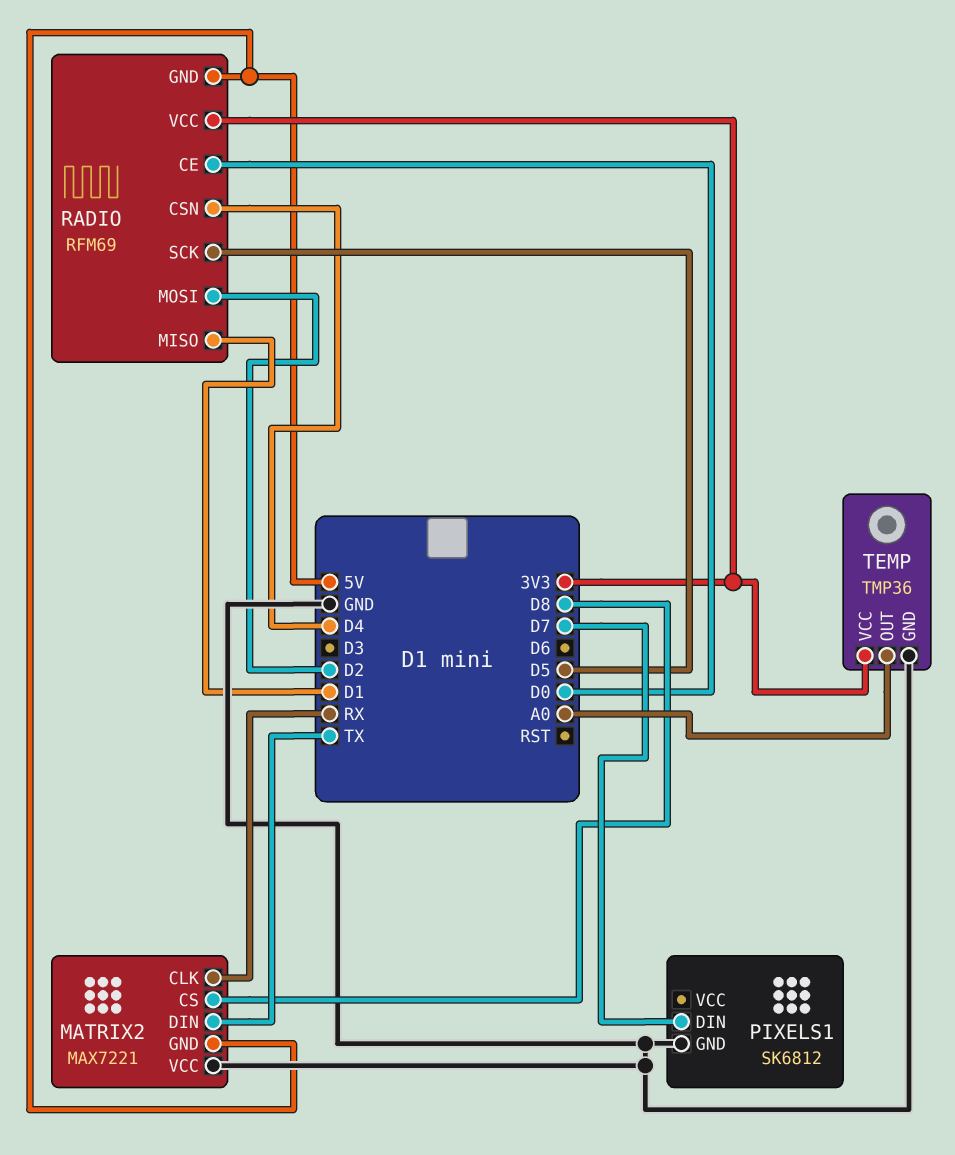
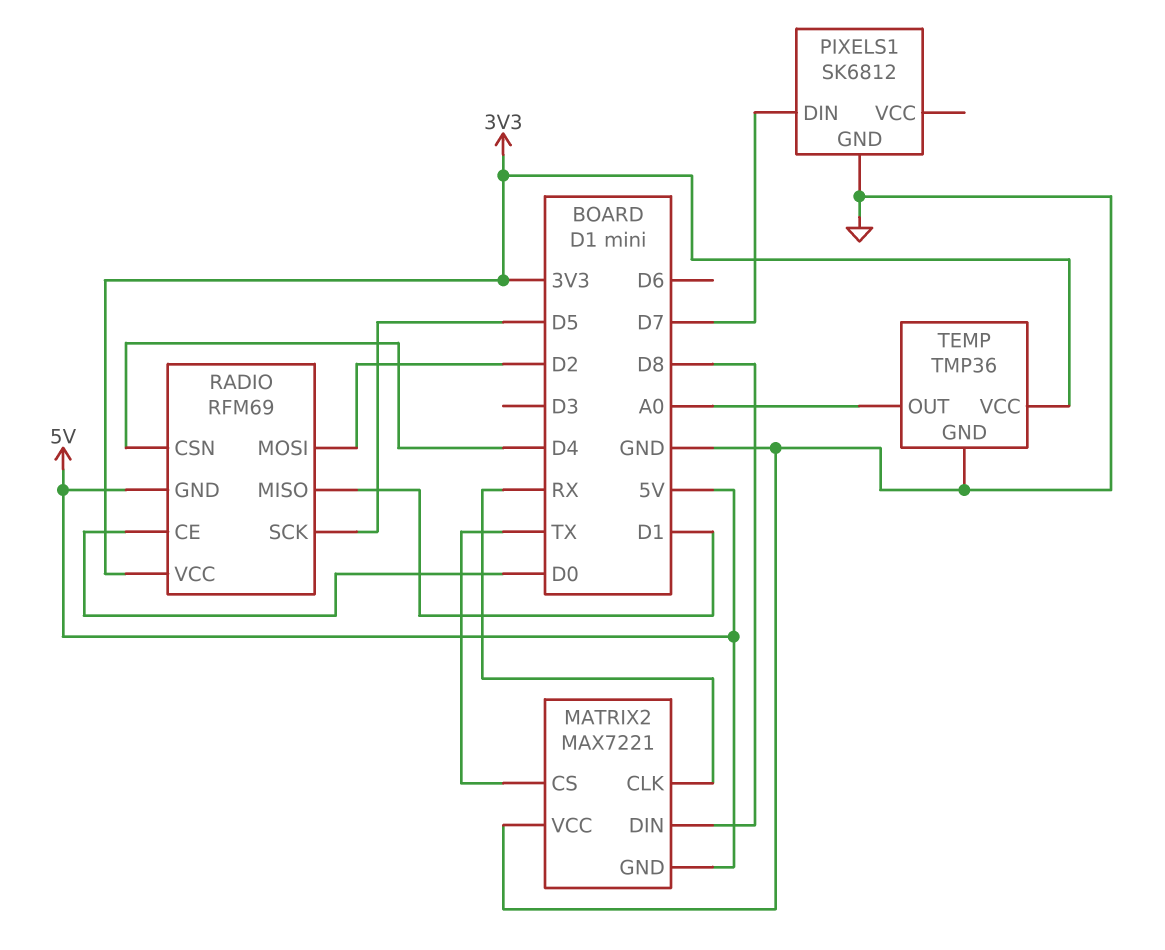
MATRIX2 pin CS: D8 -> TX
MATRIX2 pin DIN: TX -> D8

